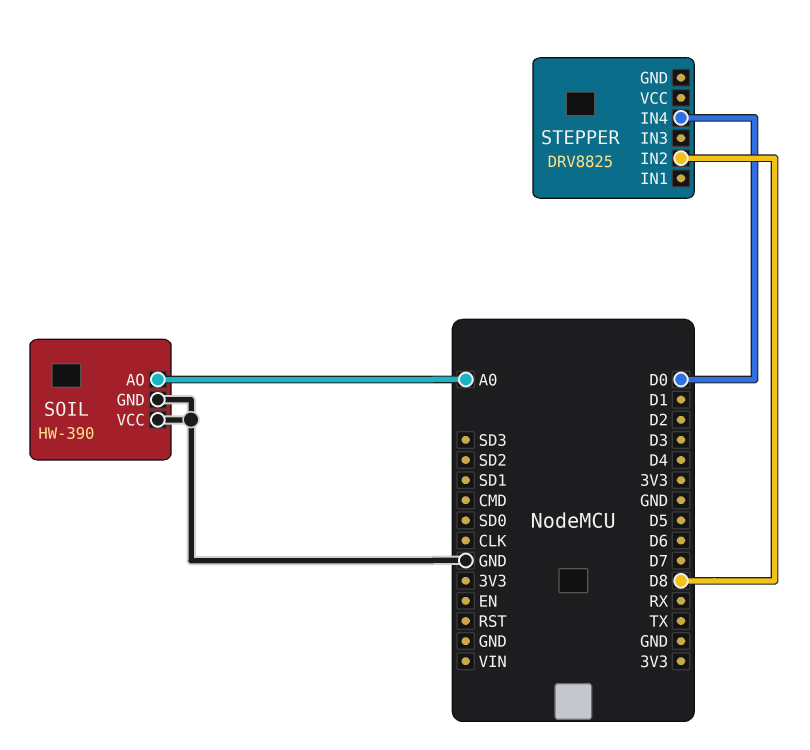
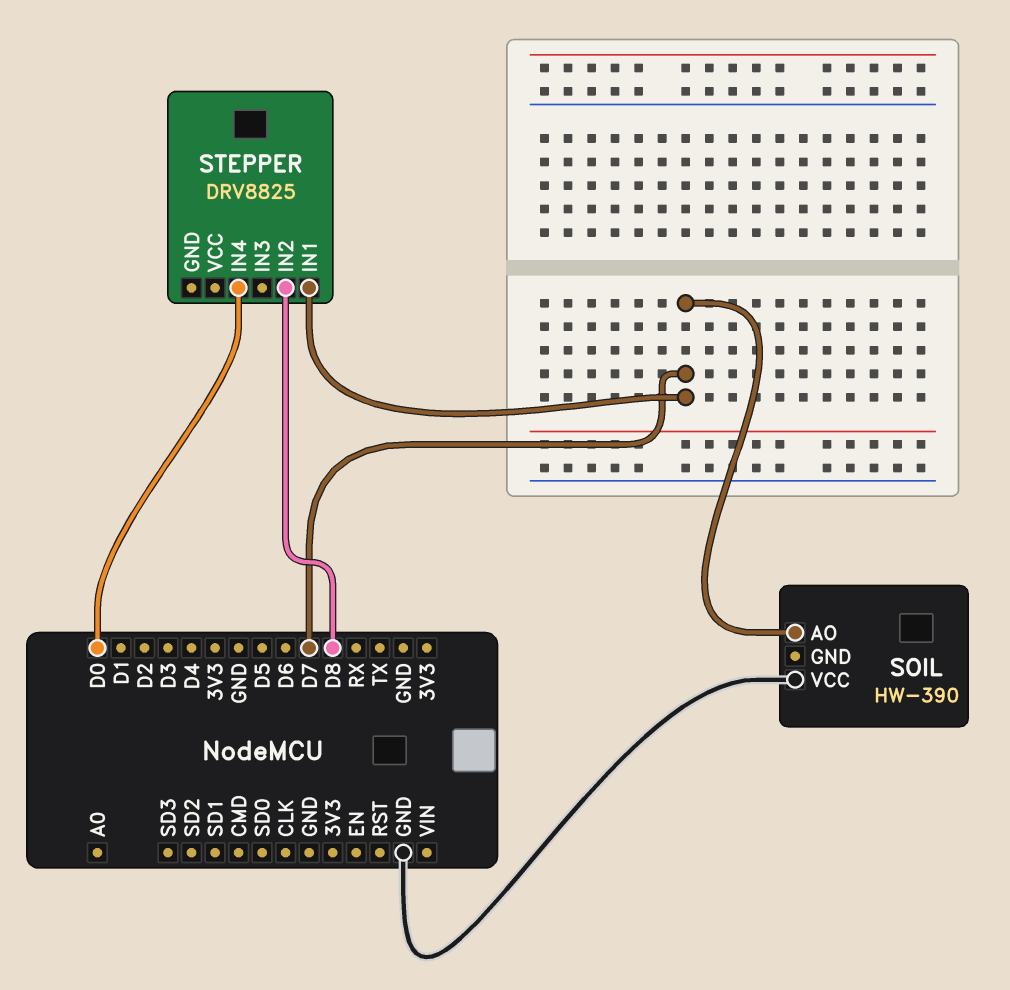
SOIL pin AO: A0 -> D7
SOIL pin GND: GND -> none
STEPPER pin IN1: none -> D7

